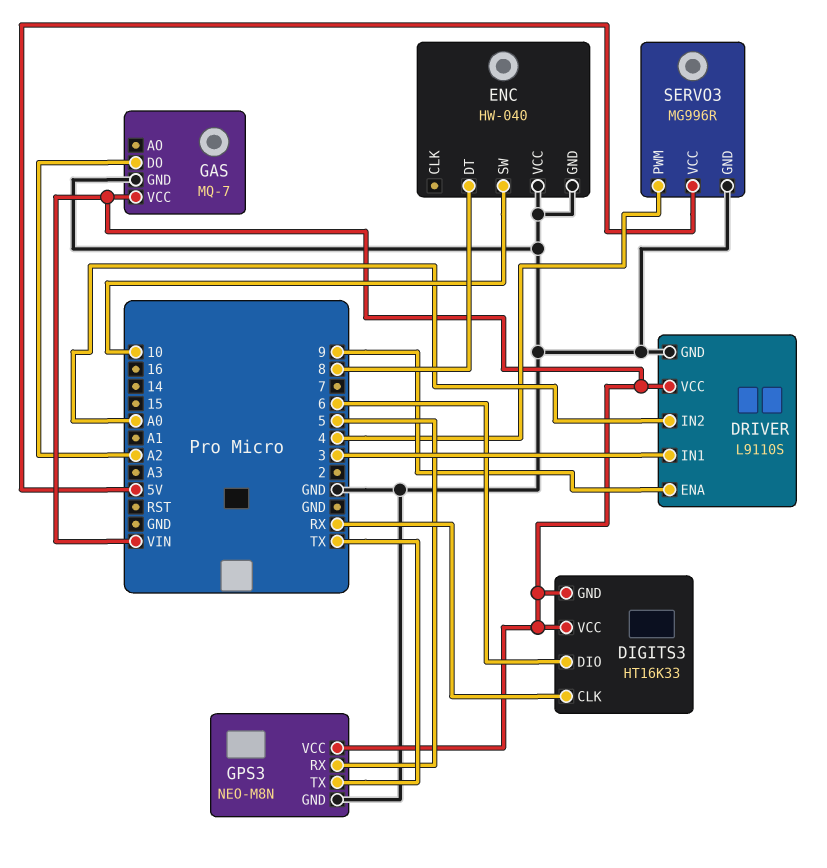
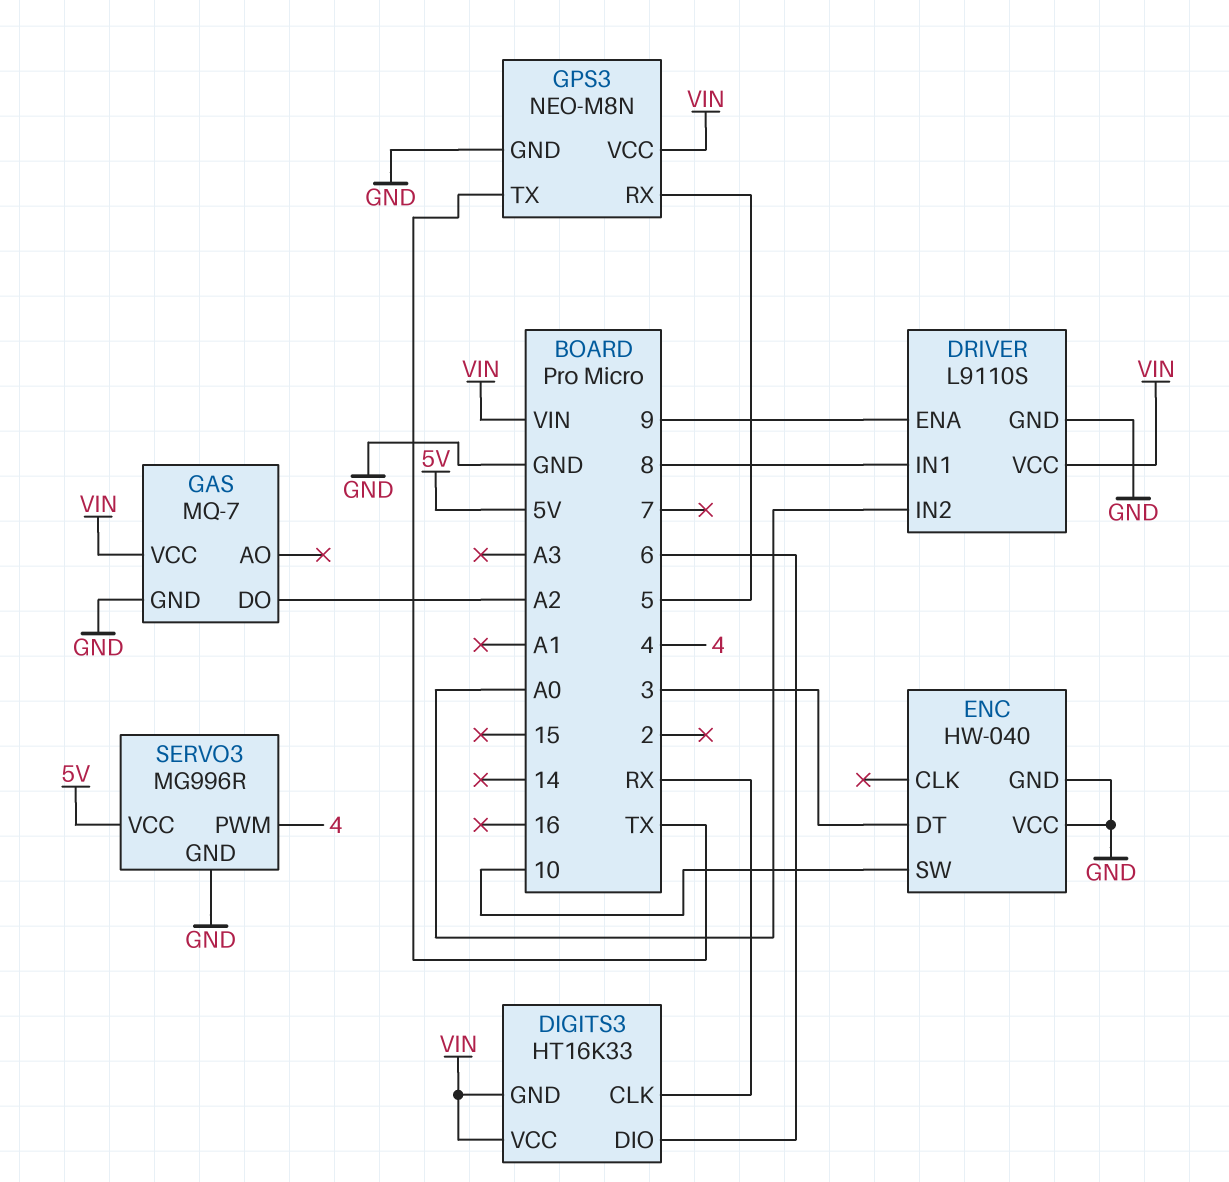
DRIVER pin IN1: 3 -> 8
ENC pin DT: 8 -> 3

